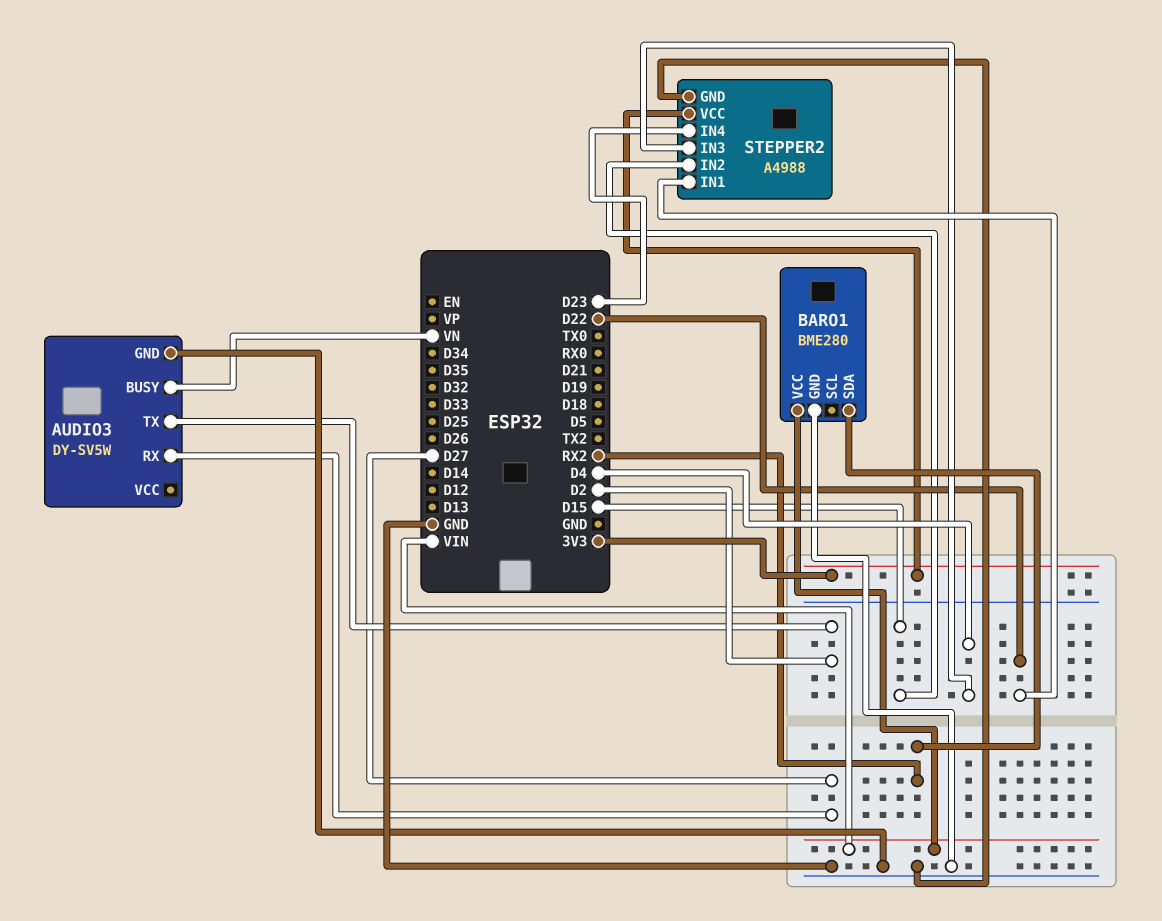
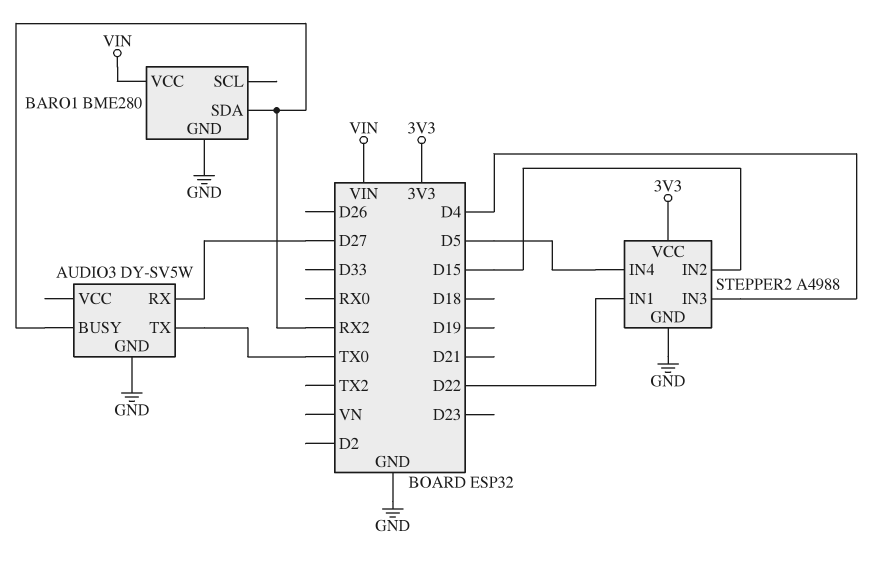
AUDIO3 pin BUSY: VN -> RX2
AUDIO3 pin TX: D2 -> TX0
STEPPER2 pin IN4: D23 -> D5

